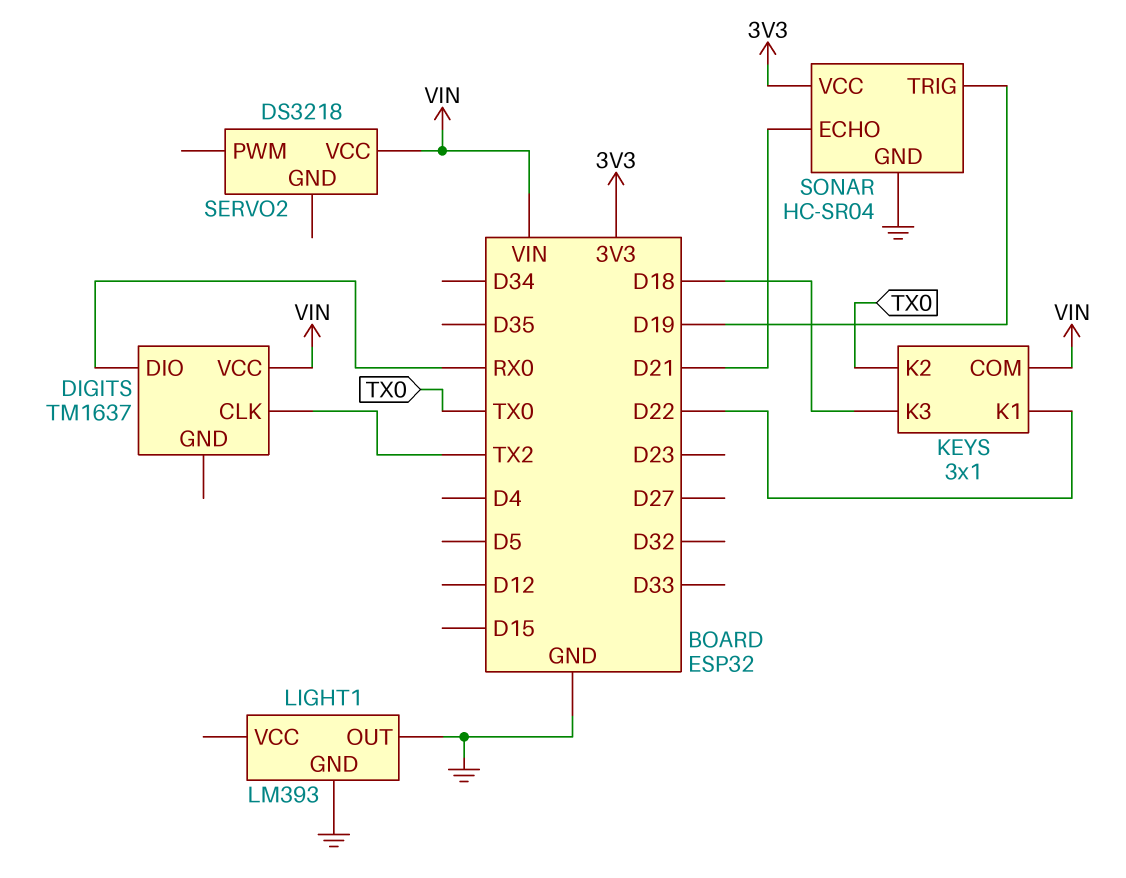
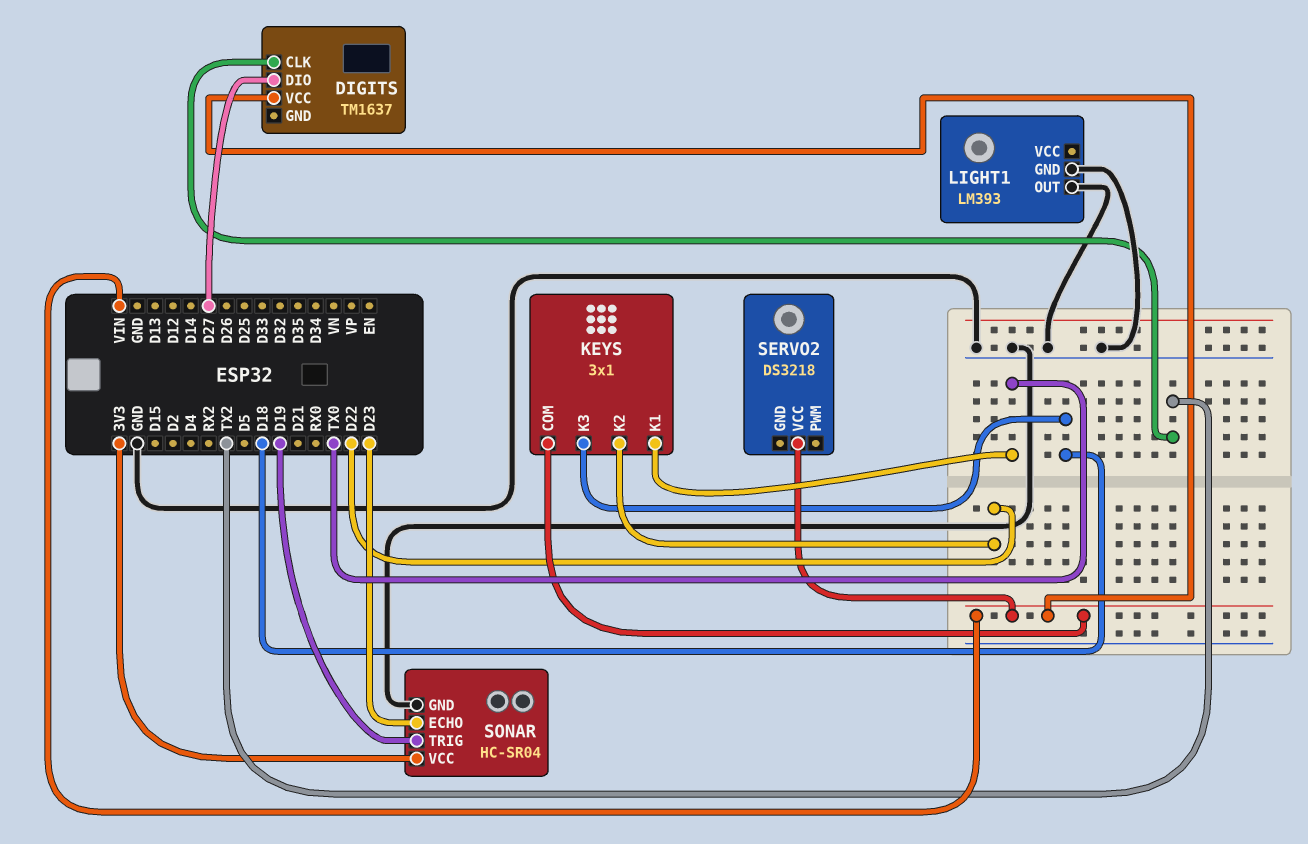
DIGITS pin DIO: RX0 -> D27
KEYS pin K1: D22 -> TX0
KEYS pin K2: TX0 -> D22
SONAR pin ECHO: D21 -> D23

